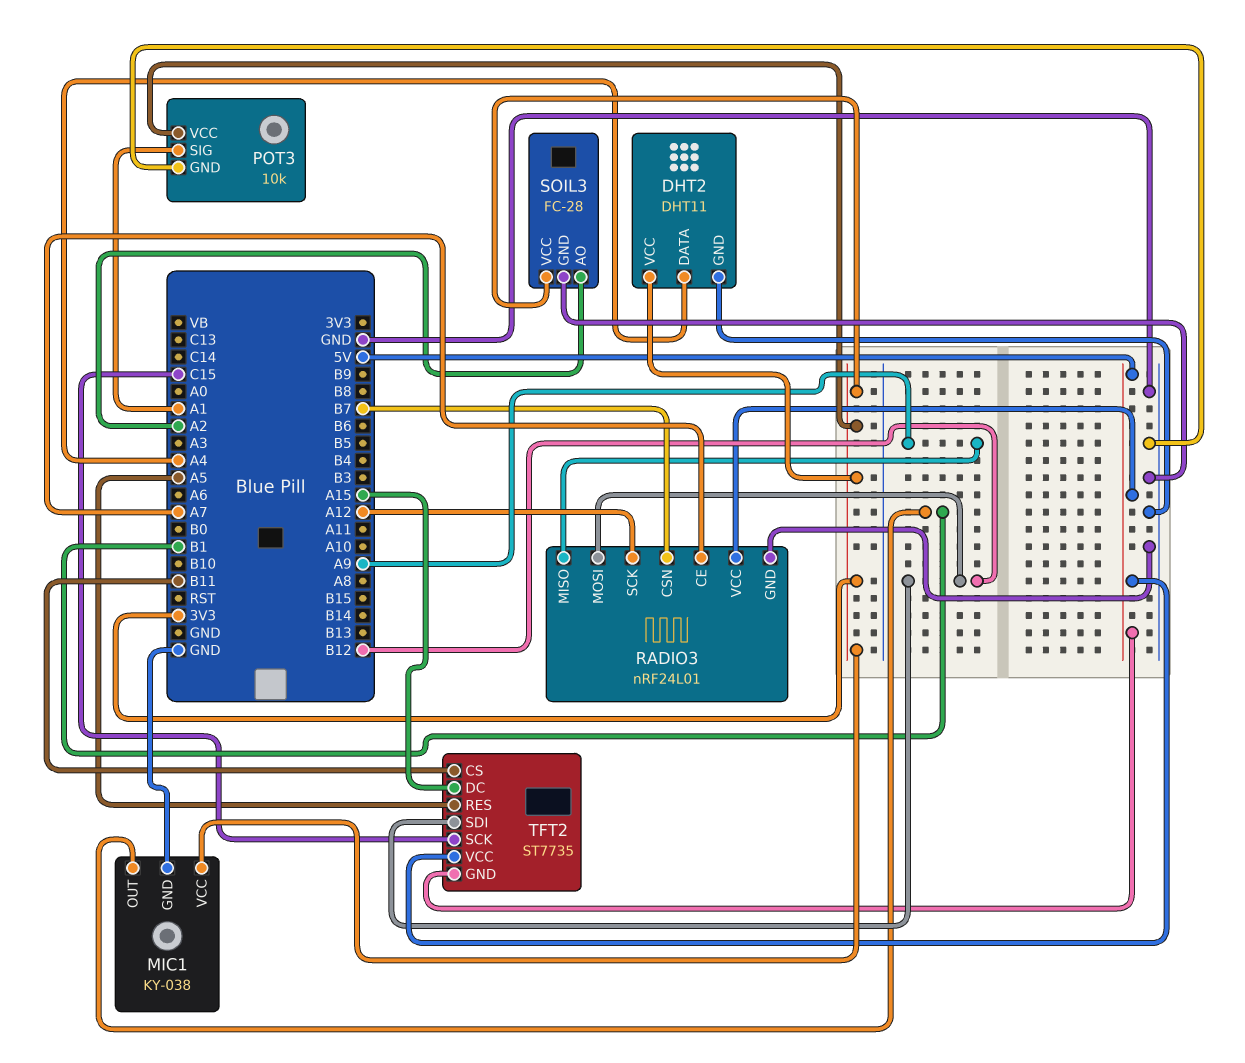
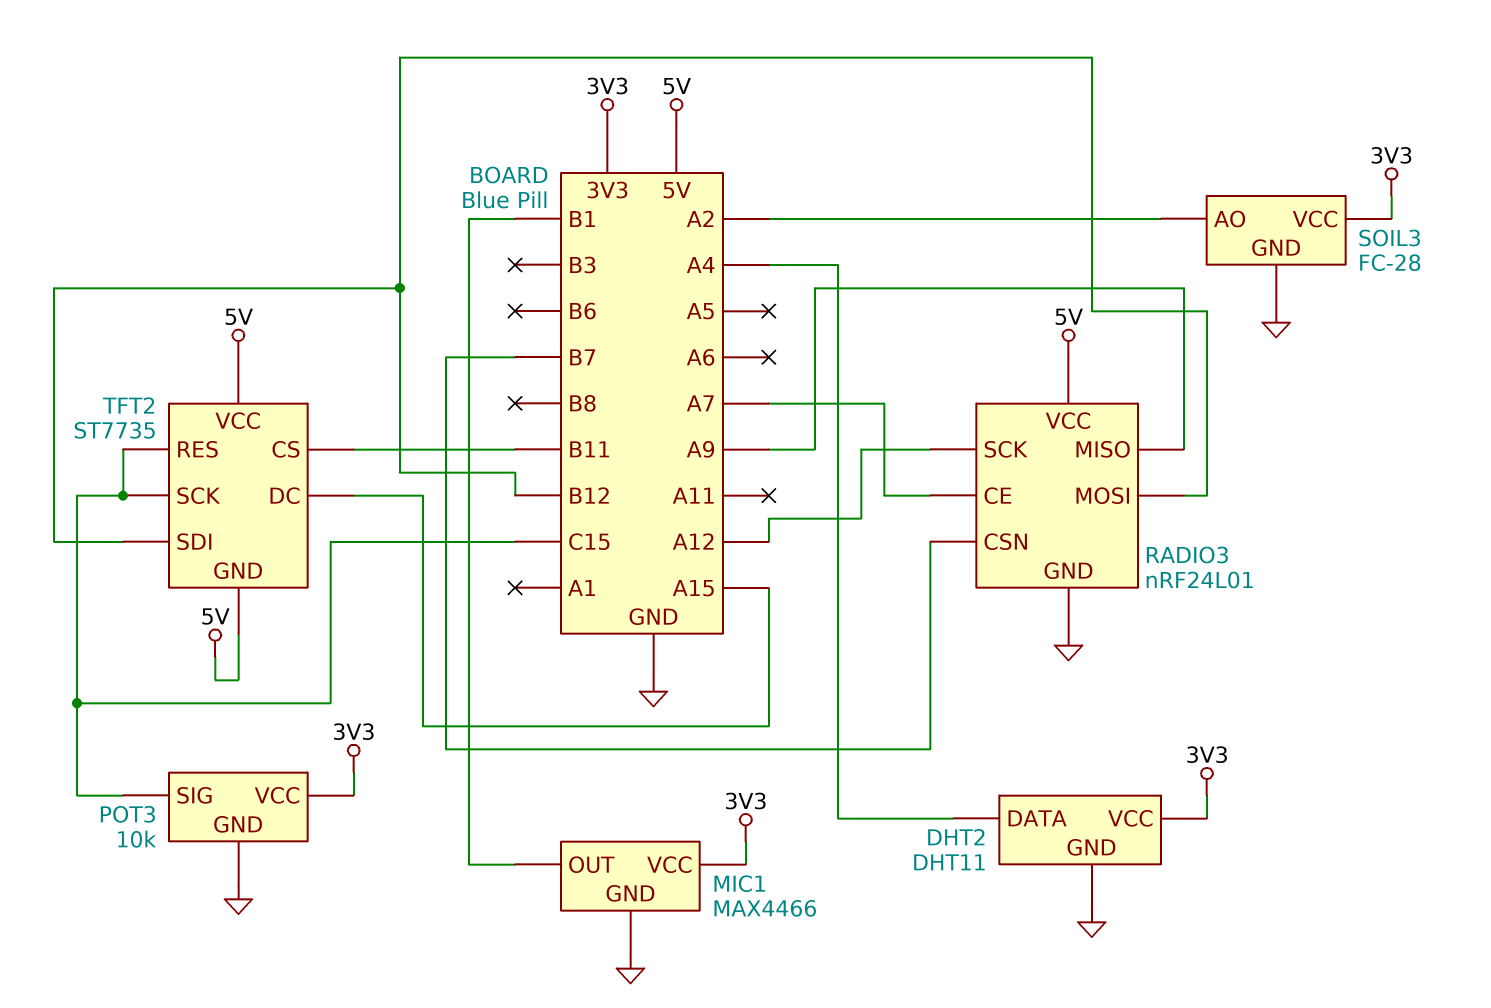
MIC1: KY-038 -> MAX4466
POT3 pin SIG: A1 -> C15
TFT2 pin RES: A5 -> C15

